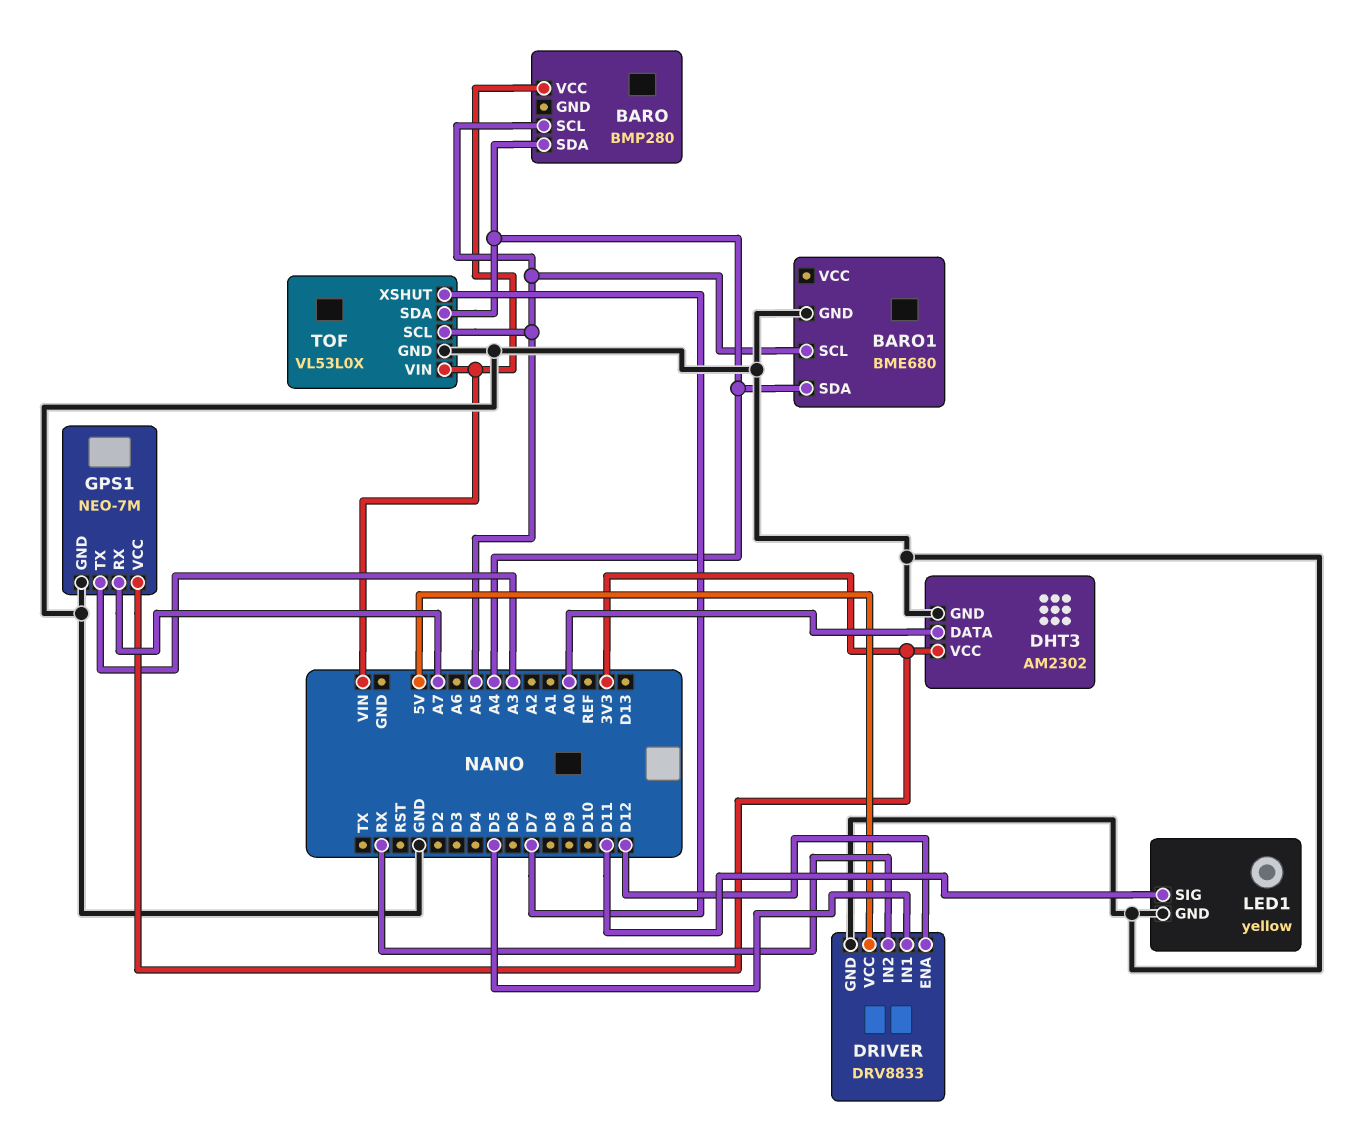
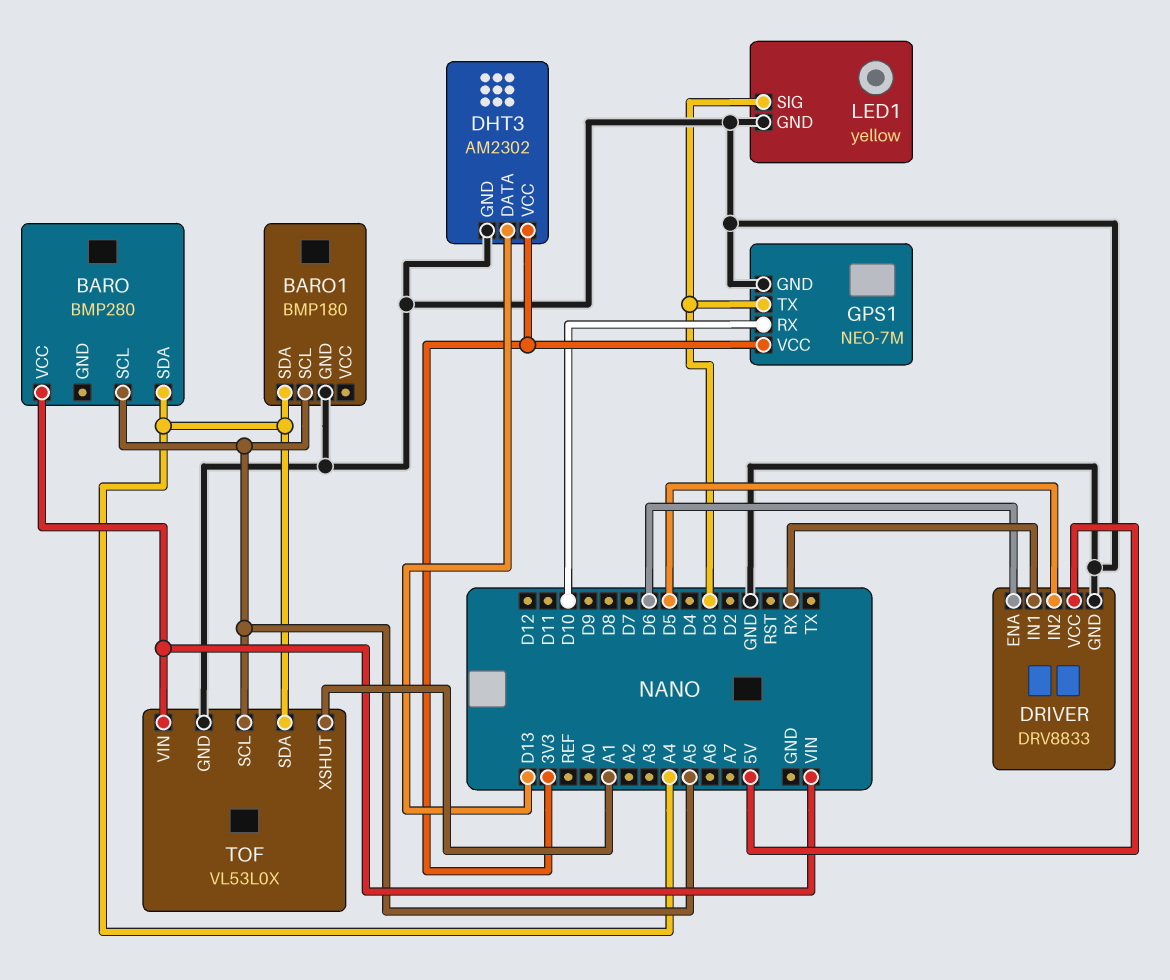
BARO1: BME680 -> BMP180
DHT3 pin DATA: A0 -> D13
DRIVER pin ENA: D12 -> D6
DRIVER pin IN1: D5 -> RX
DRIVER pin IN2: RX -> D5
GPS1 pin RX: A7 -> D10
GPS1 pin TX: A3 -> D3
LED1 pin SIG: D11 -> D3
TOF pin XSHUT: D7 -> A1

